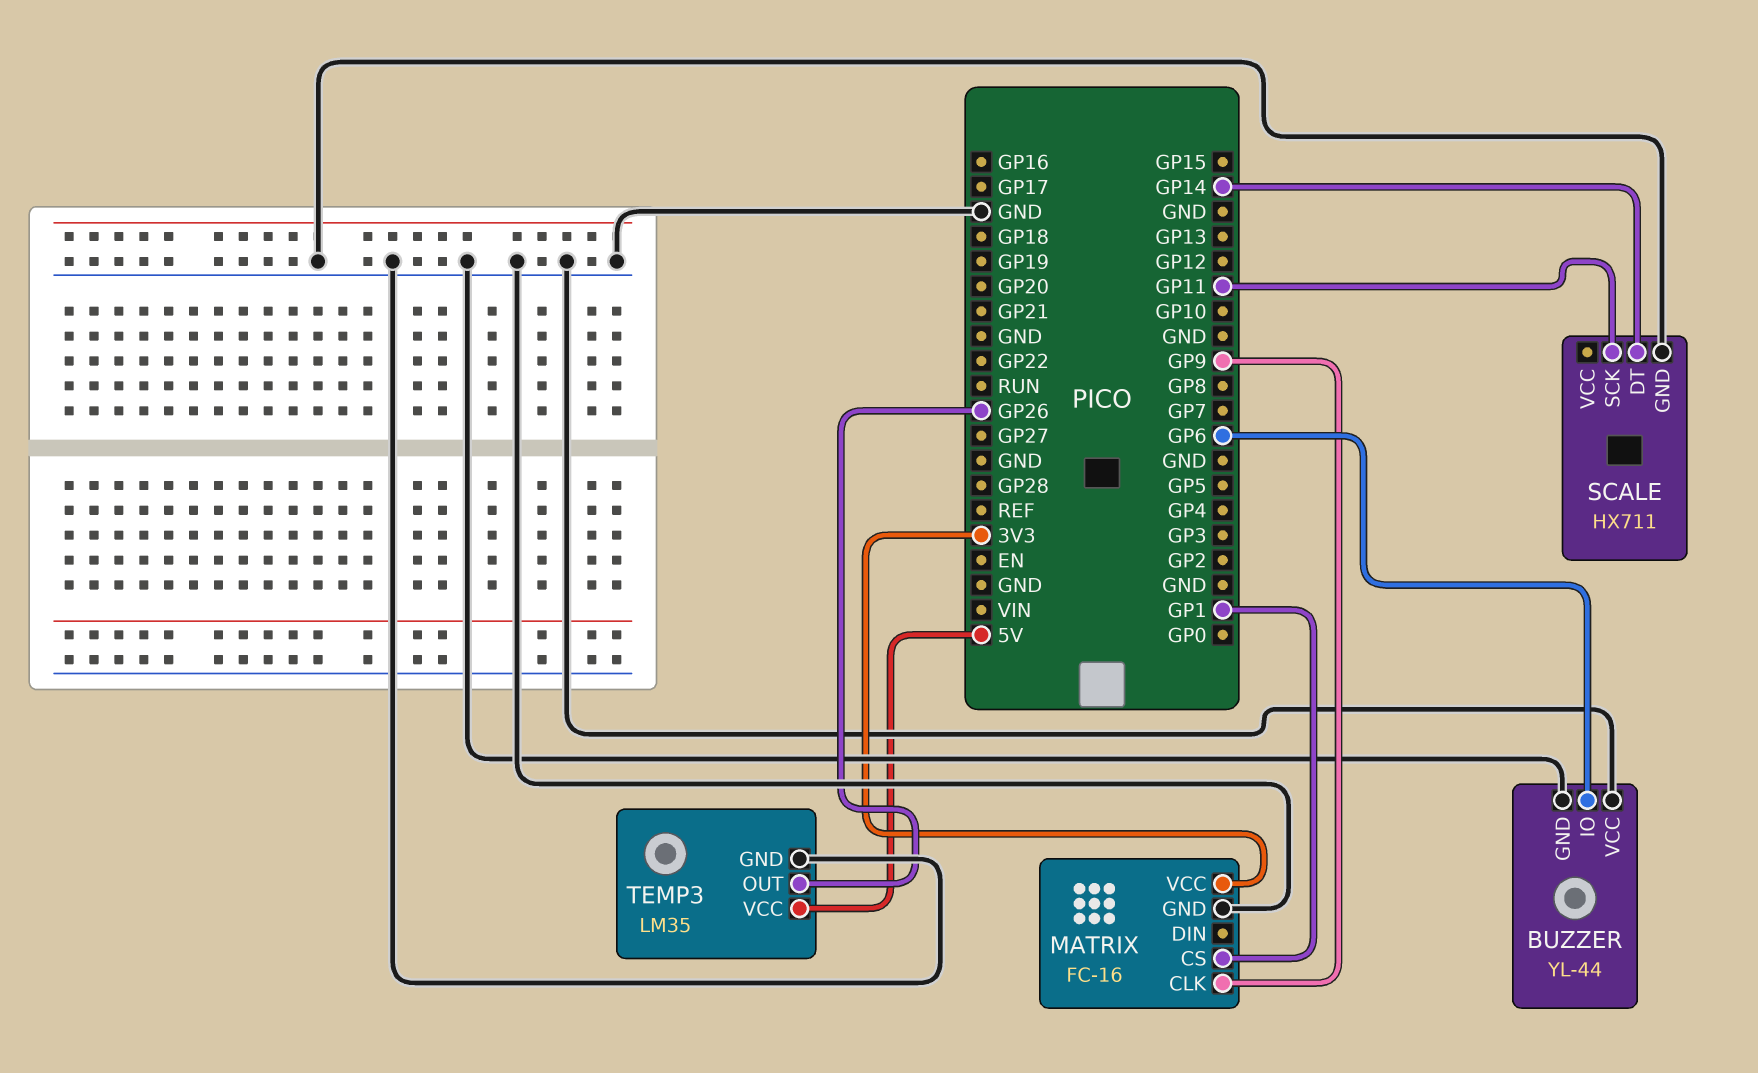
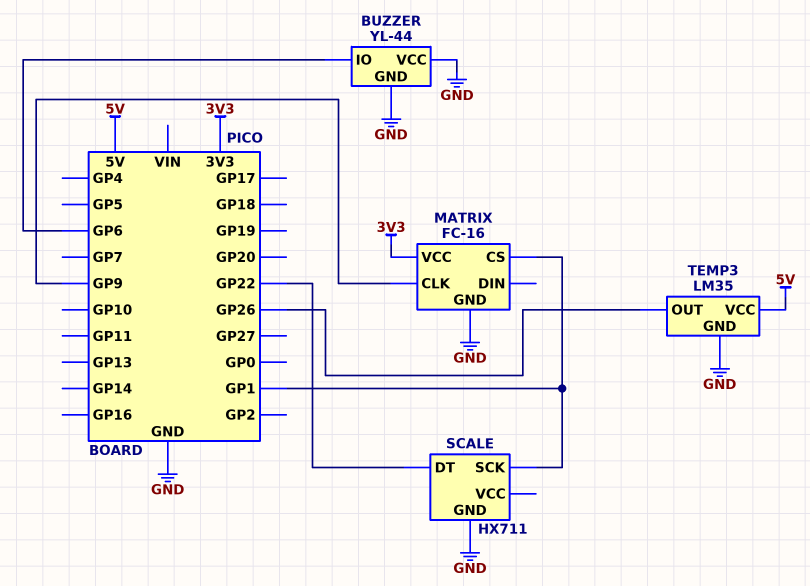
SCALE pin DT: GP14 -> GP22
SCALE pin SCK: GP11 -> GP1

